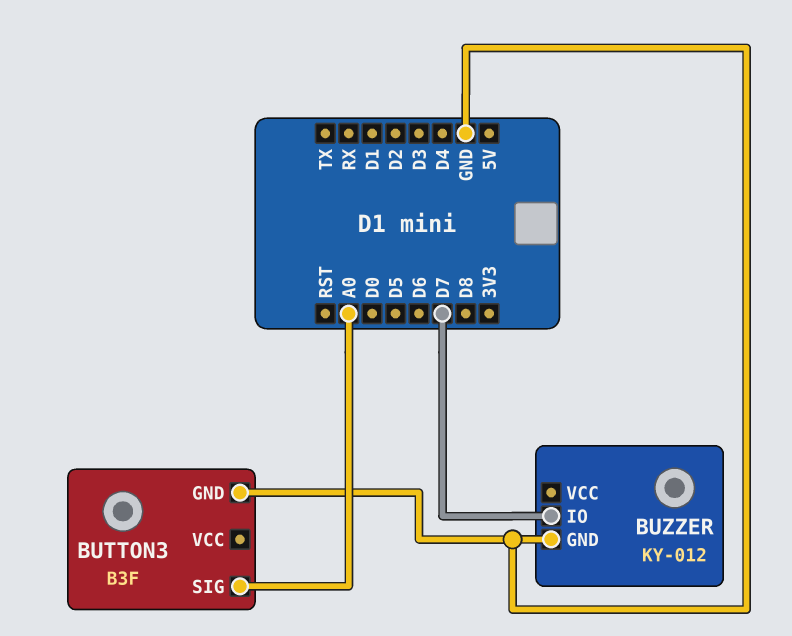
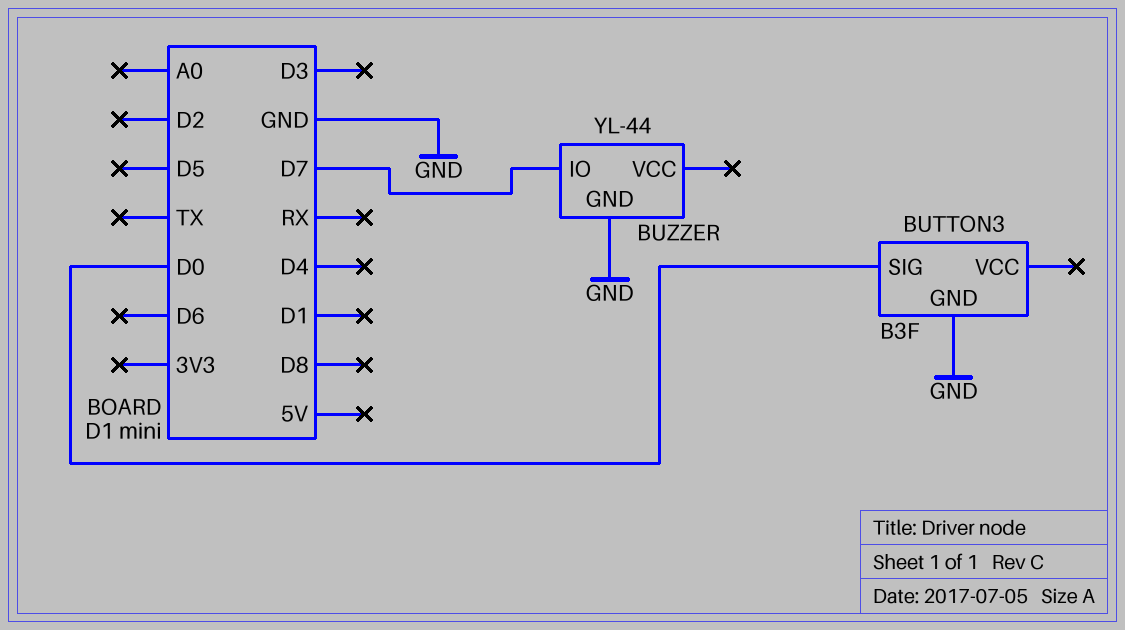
BUTTON3 pin SIG: A0 -> D0
BUZZER: KY-012 -> YL-44

